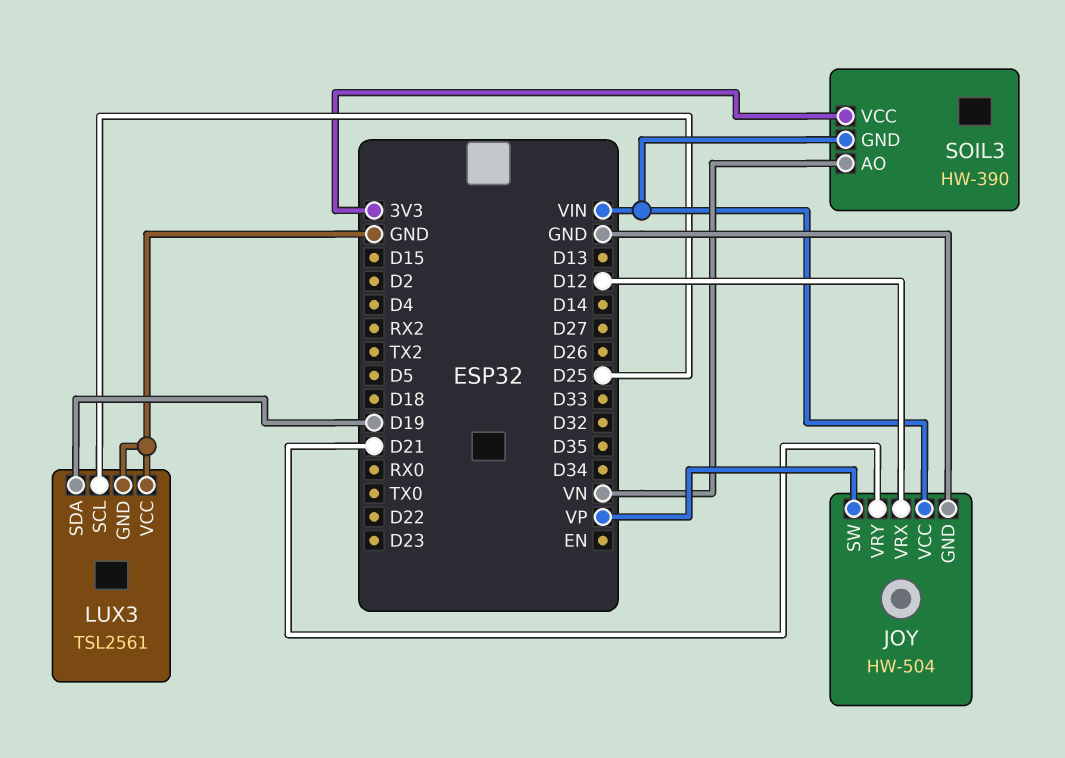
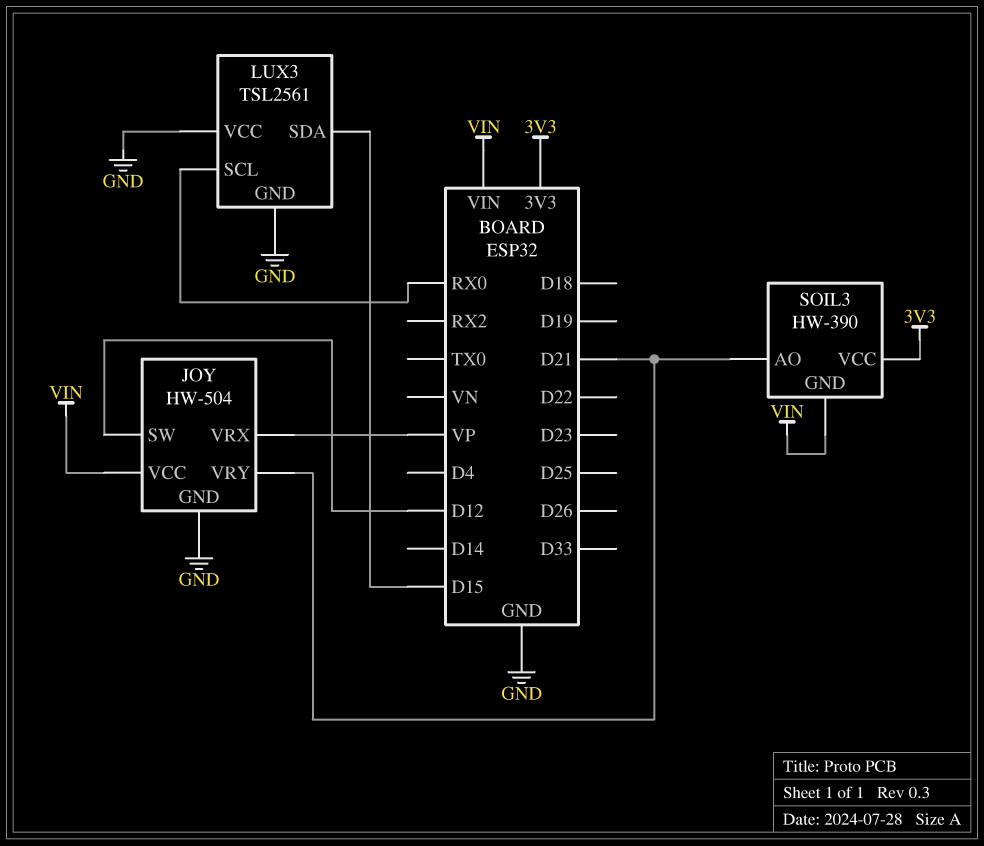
JOY pin SW: VP -> D12
JOY pin VRX: D12 -> VP
LUX3 pin SCL: D25 -> RX0
LUX3 pin SDA: D19 -> D15
SOIL3 pin AO: VN -> D21

